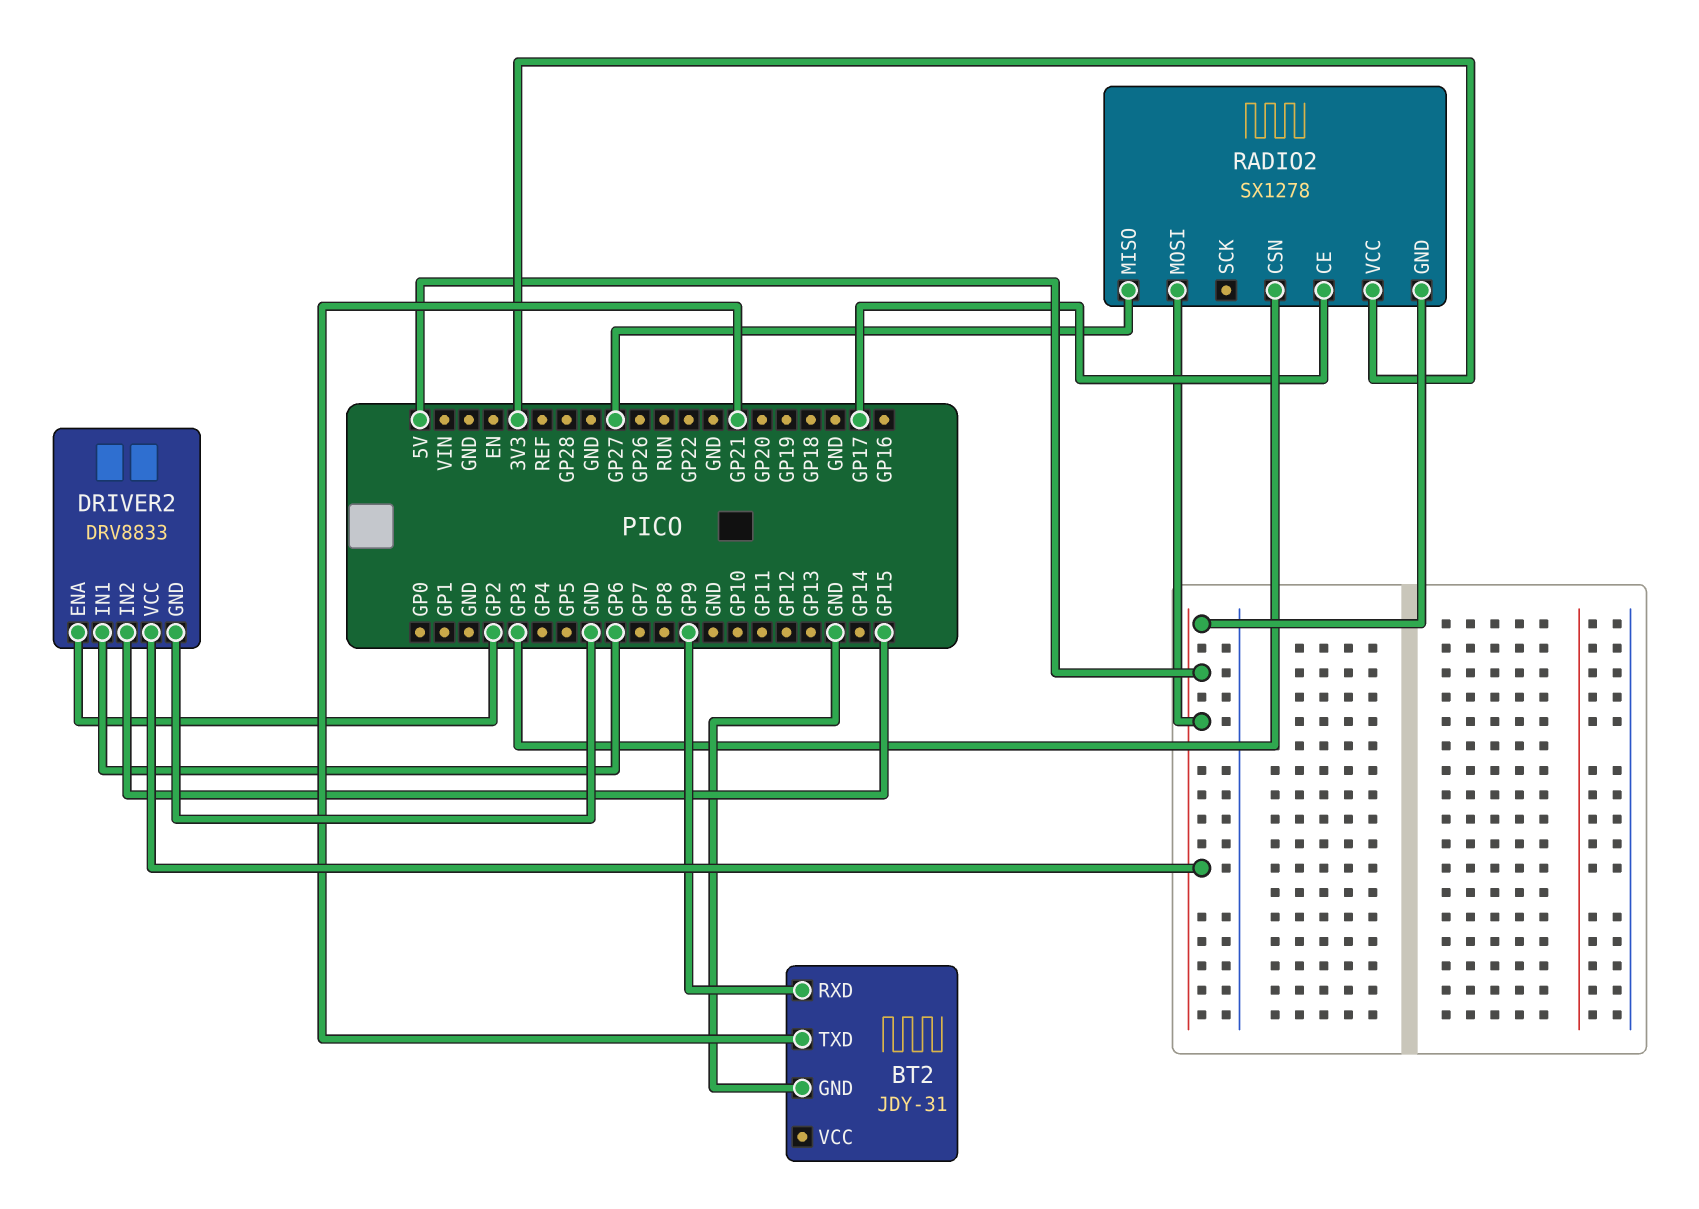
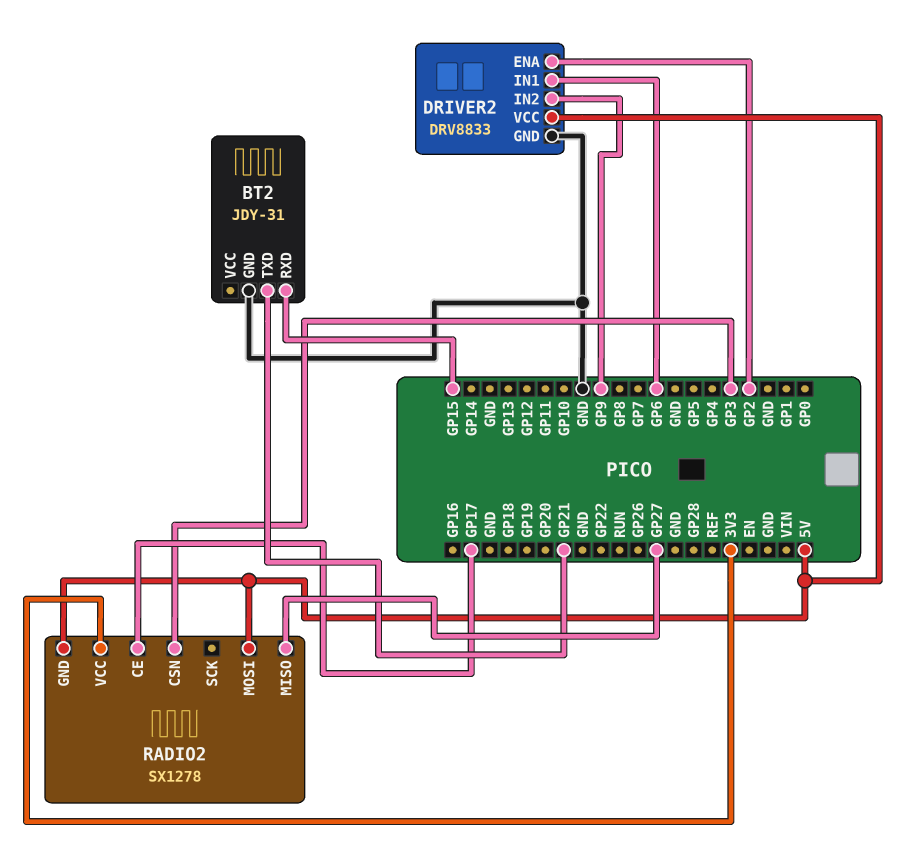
BT2 pin RXD: GP9 -> GP15
DRIVER2 pin IN2: GP15 -> GP9

